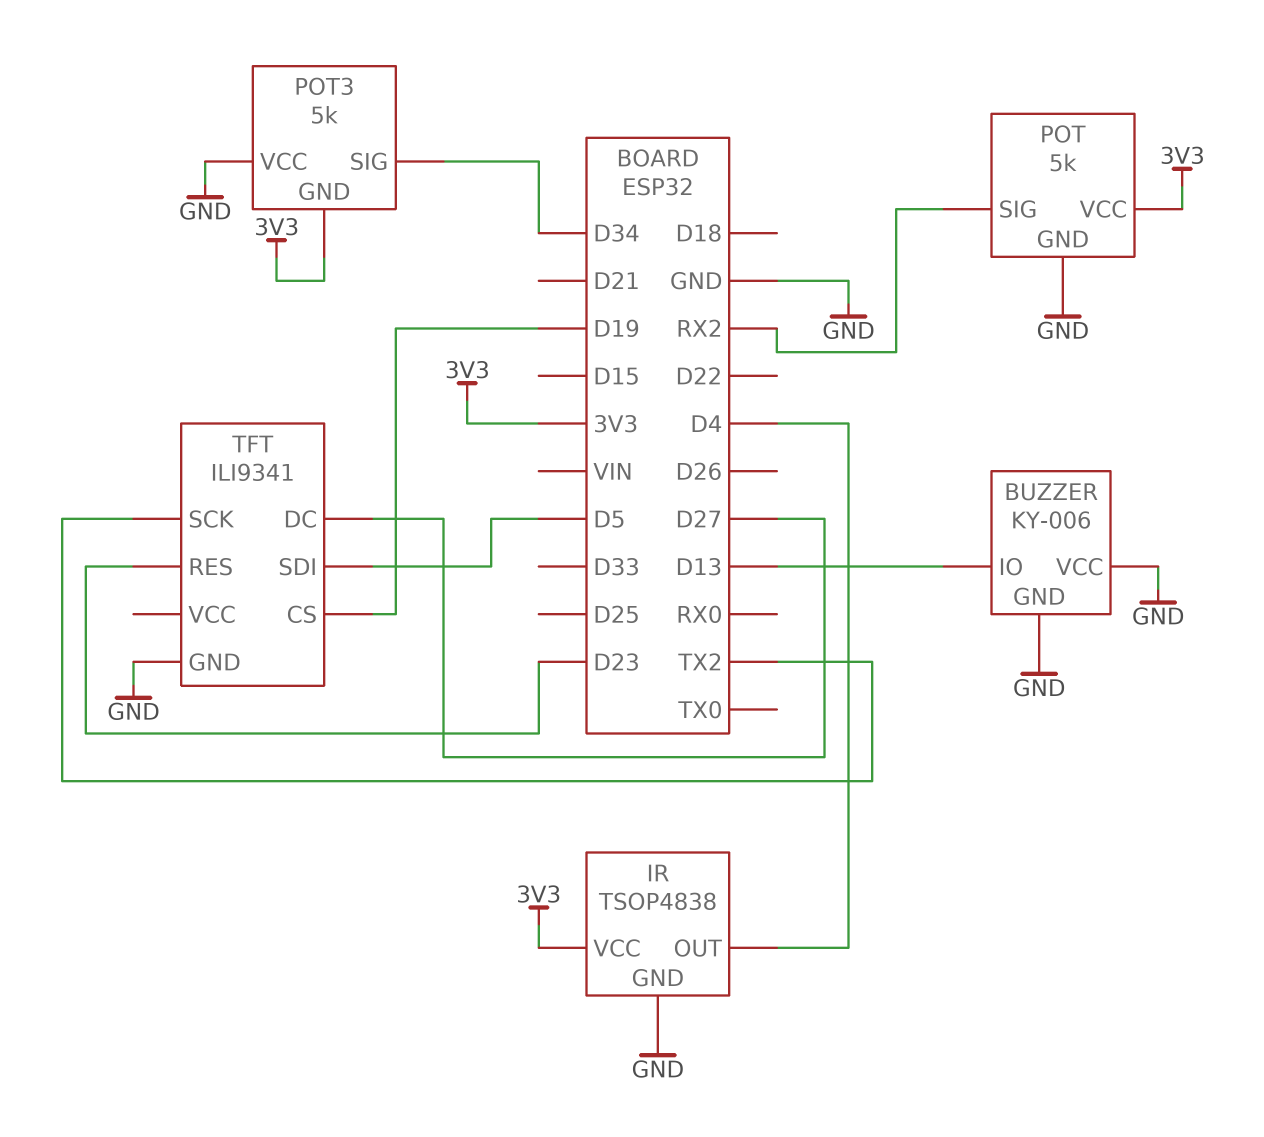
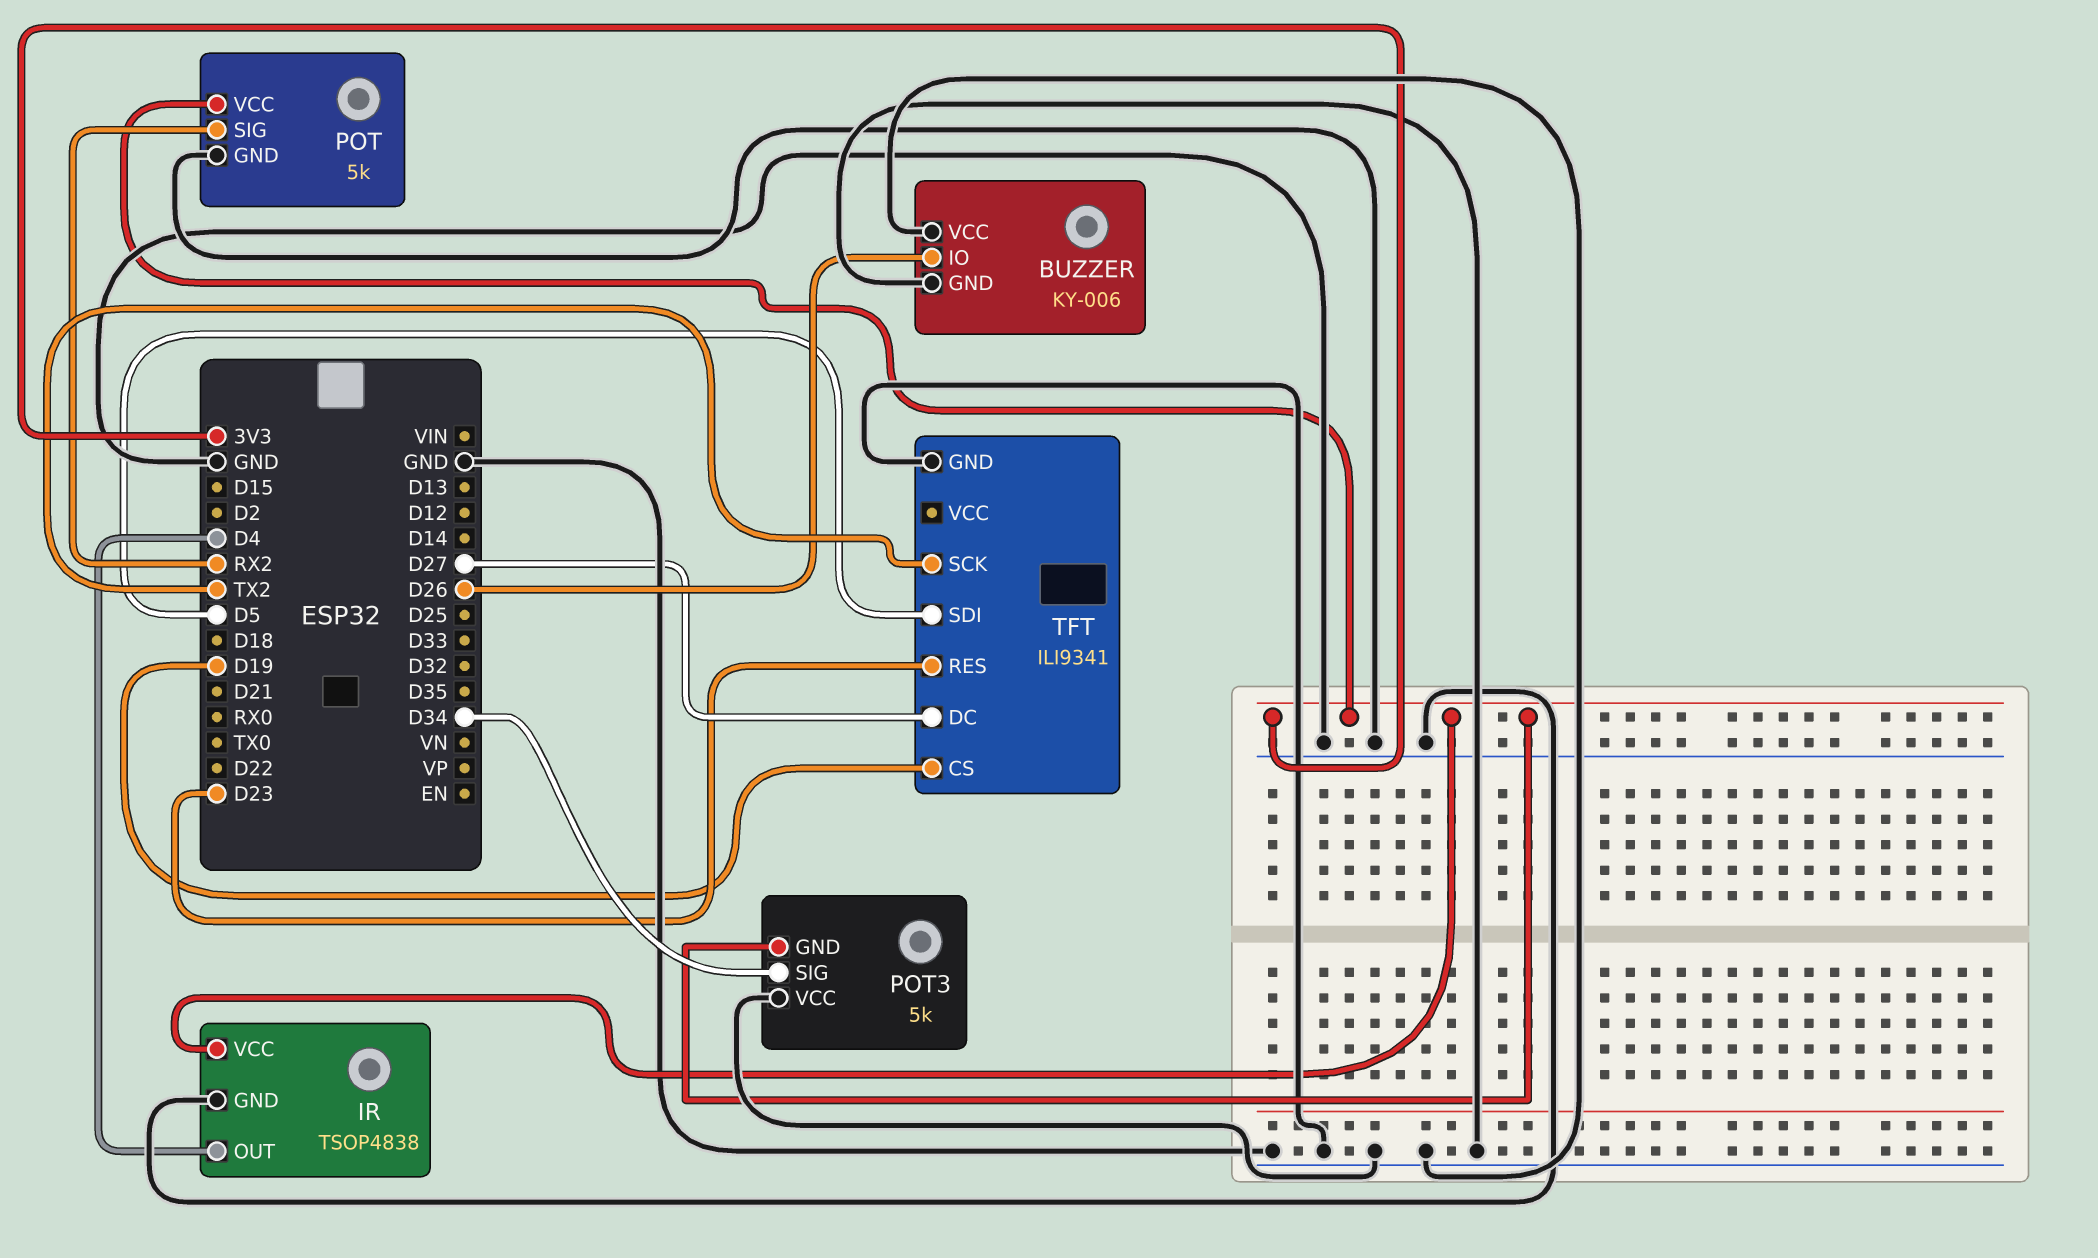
BUZZER pin IO: D13 -> D26

